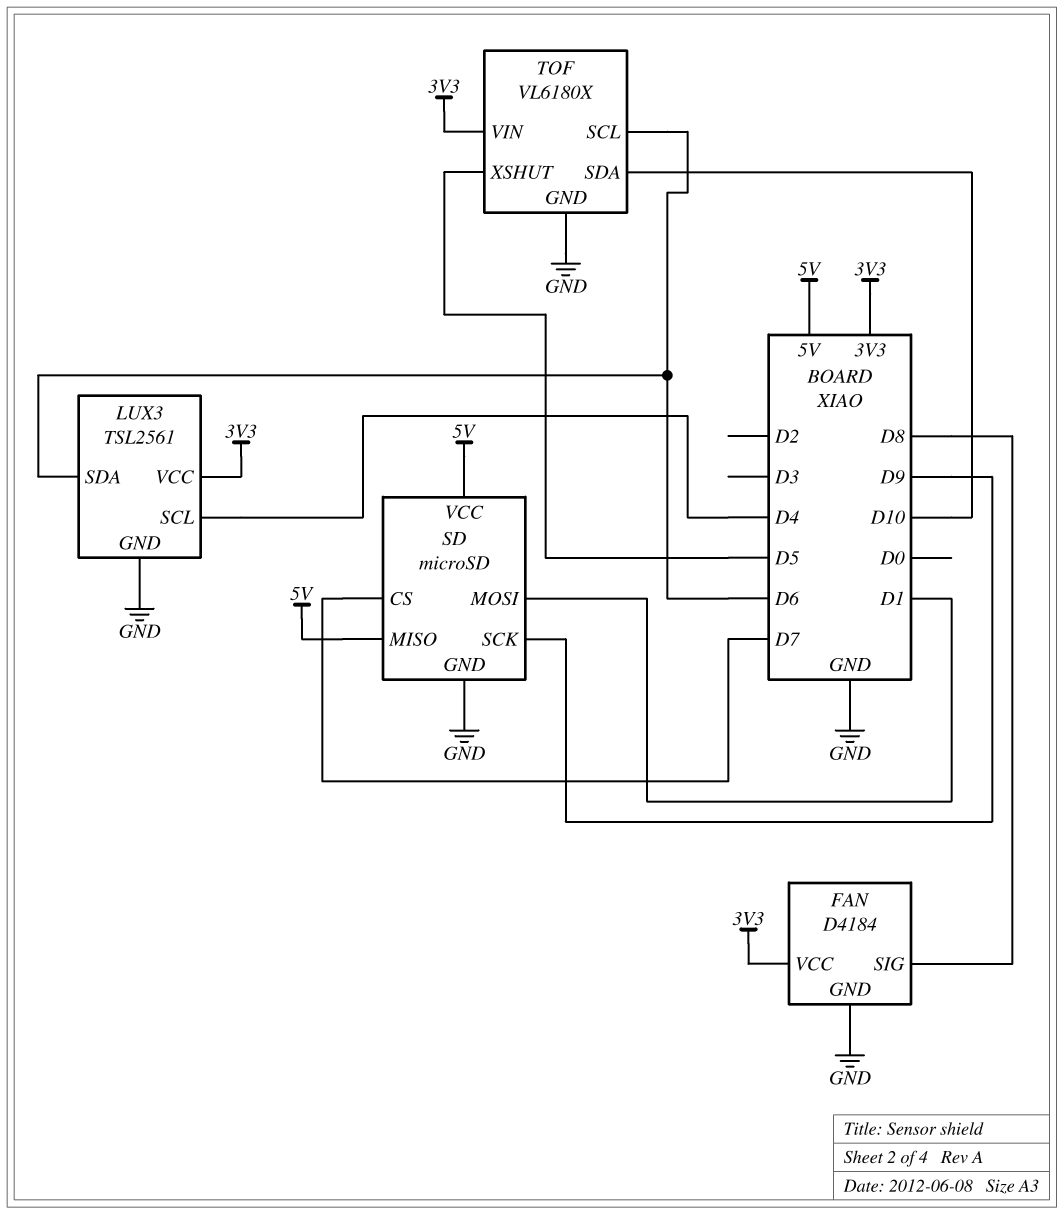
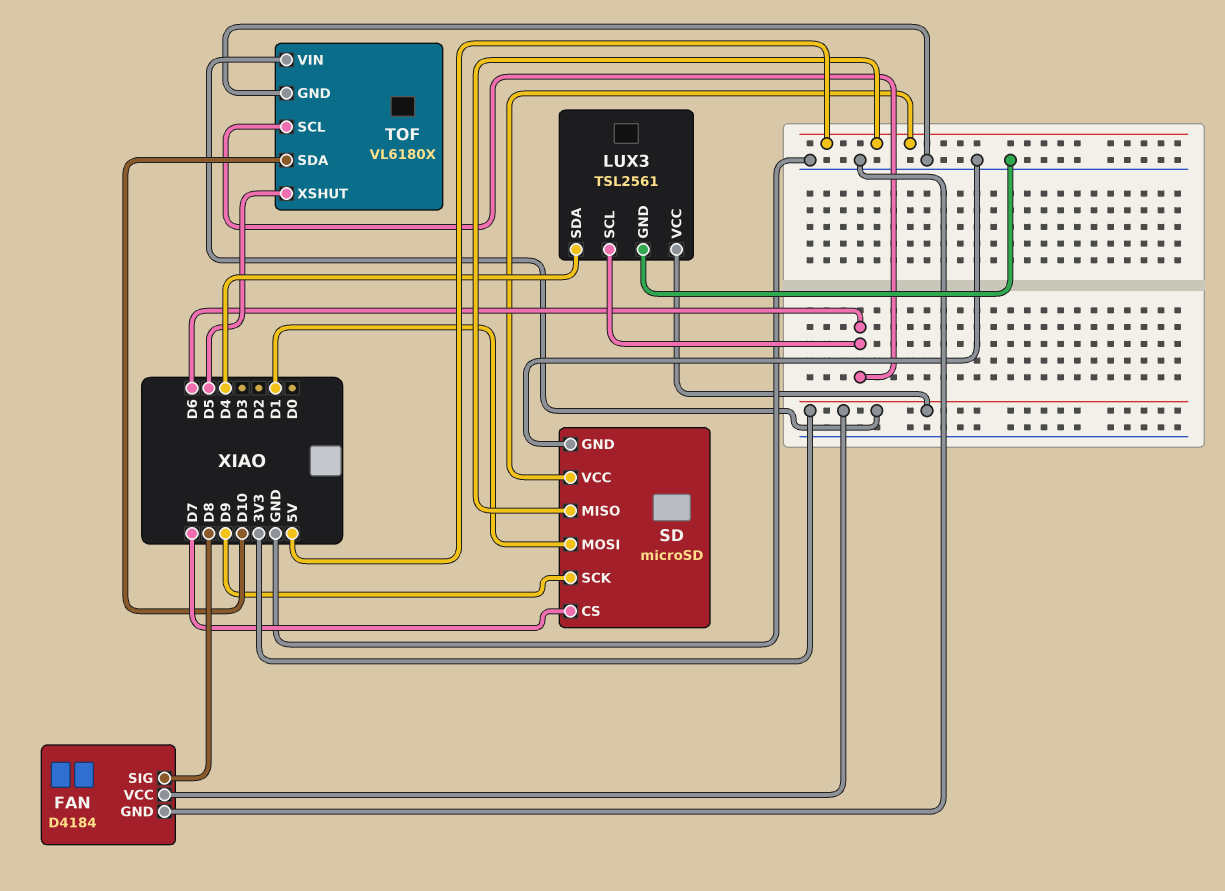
LUX3 pin SCL: D4 -> D6
LUX3 pin SDA: D6 -> D4

